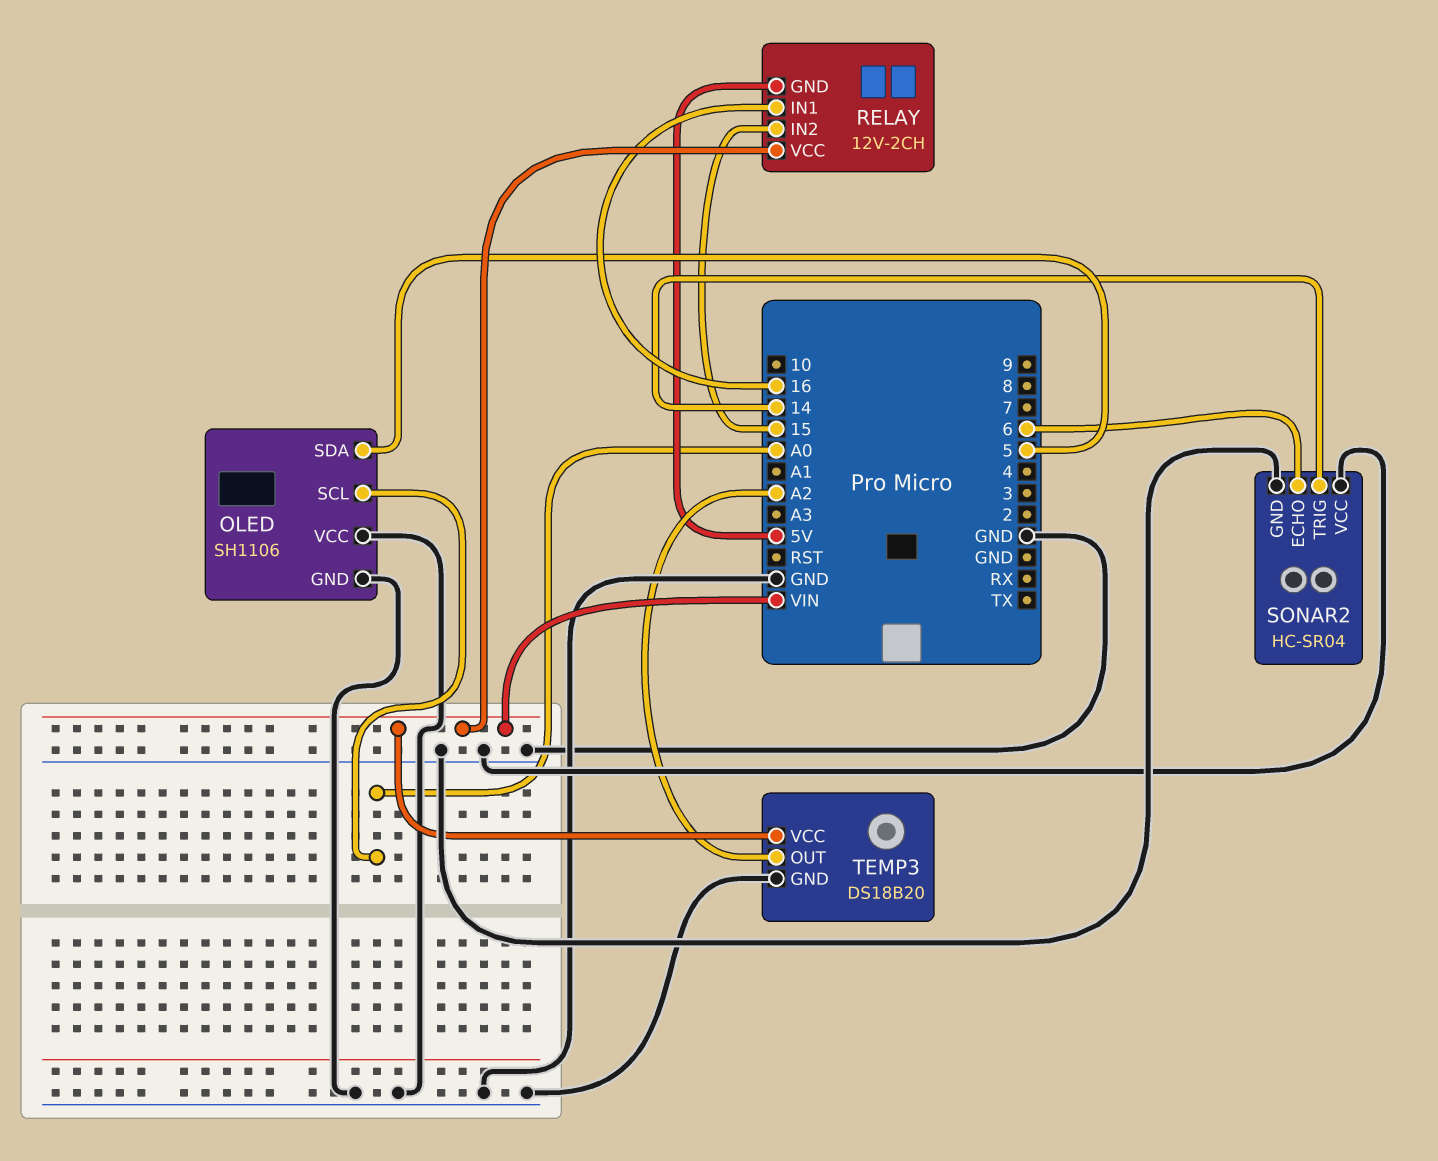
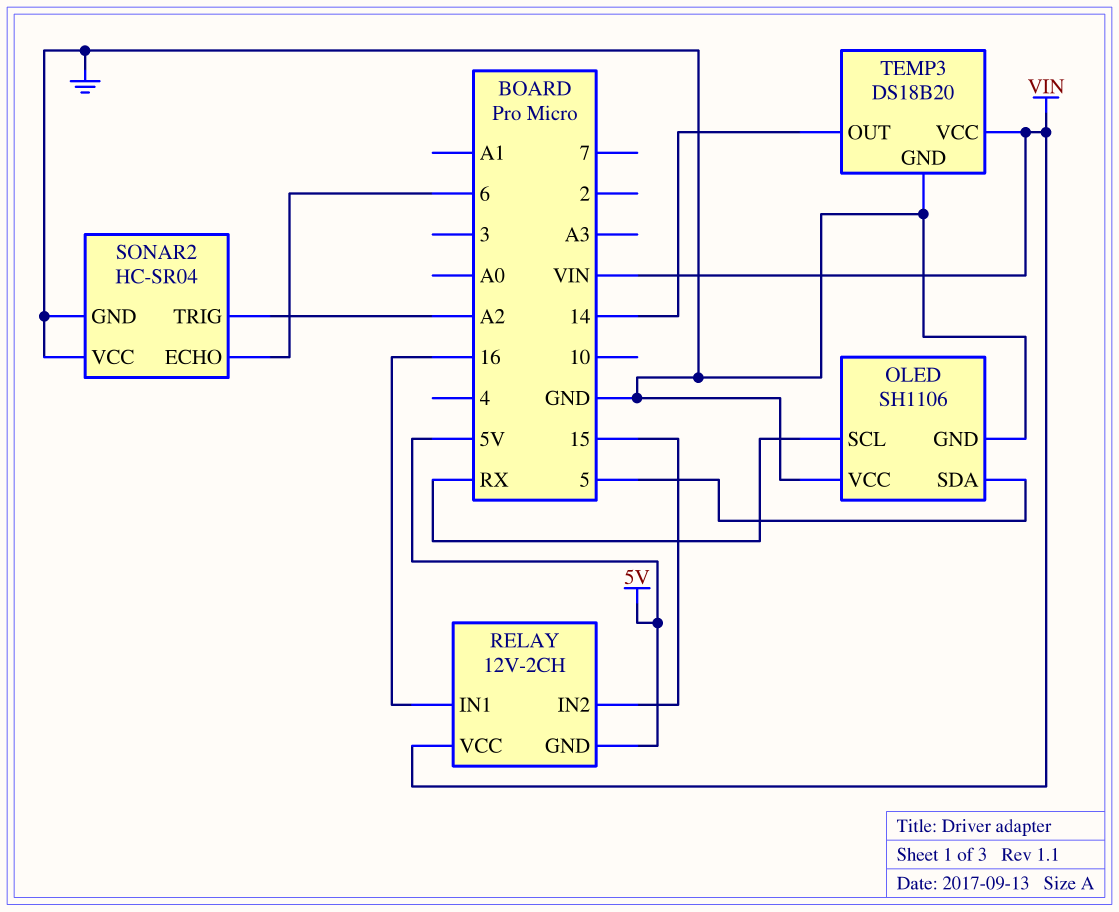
OLED pin SCL: A0 -> RX
SONAR2 pin TRIG: 14 -> A2
TEMP3 pin OUT: A2 -> 14

